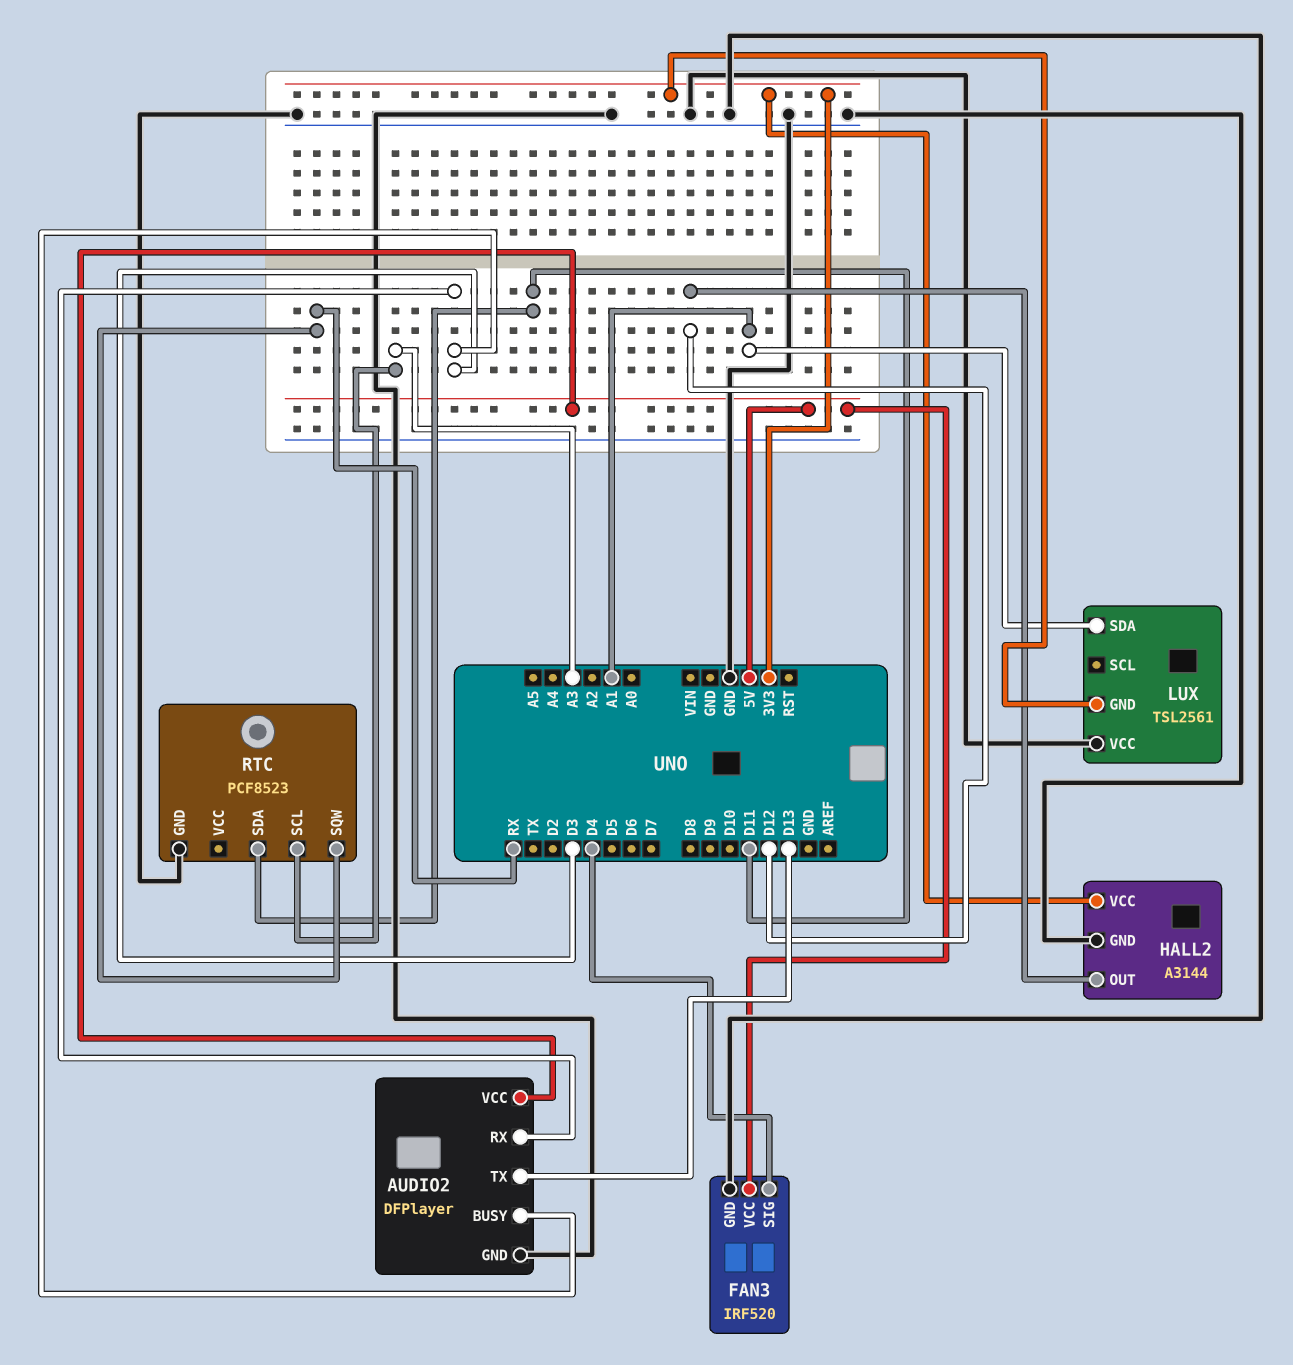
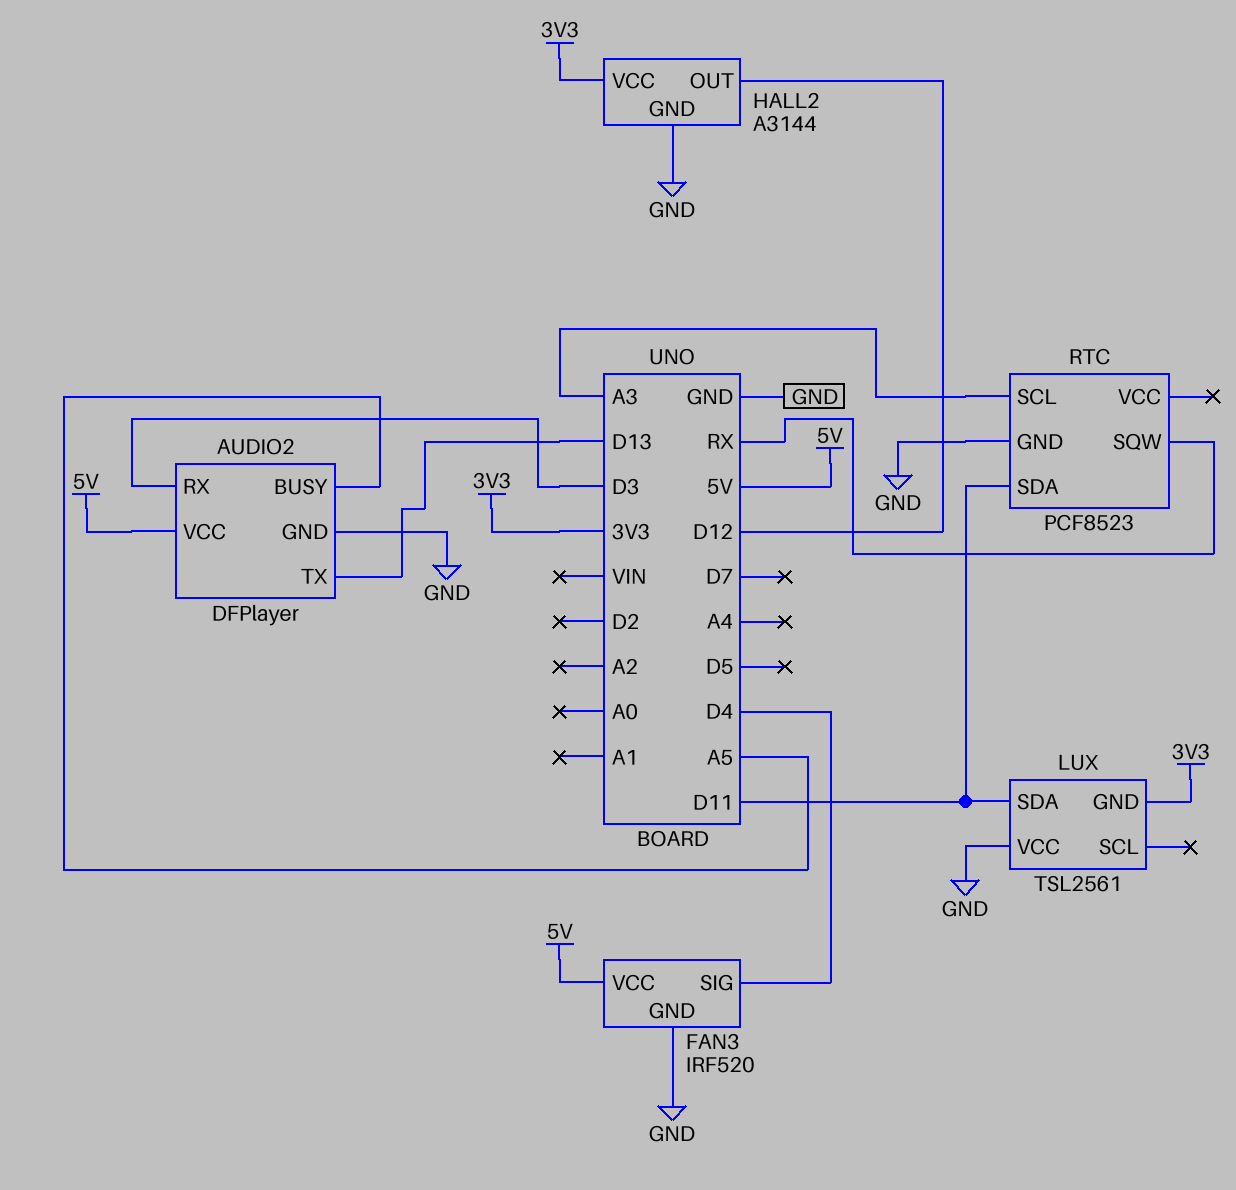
AUDIO2 pin BUSY: D3 -> A5
LUX pin SDA: A1 -> D11

